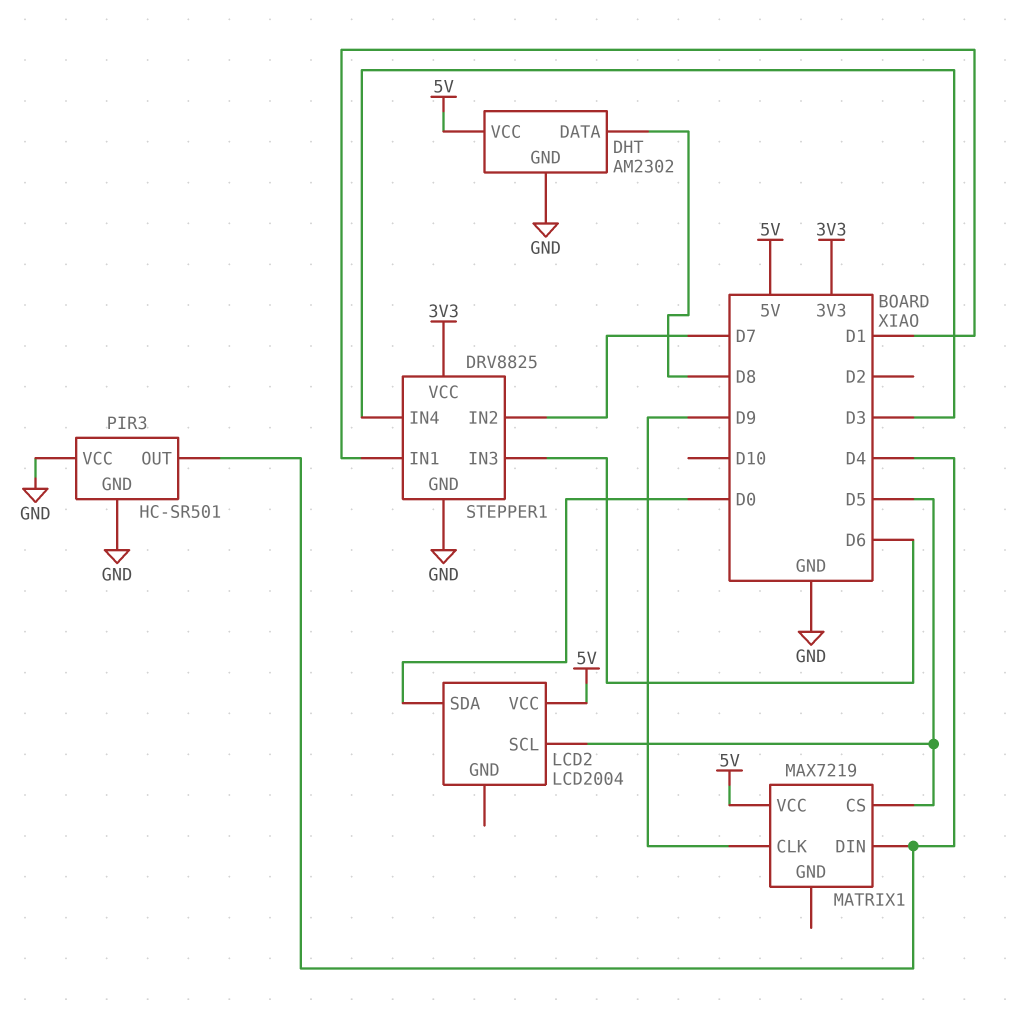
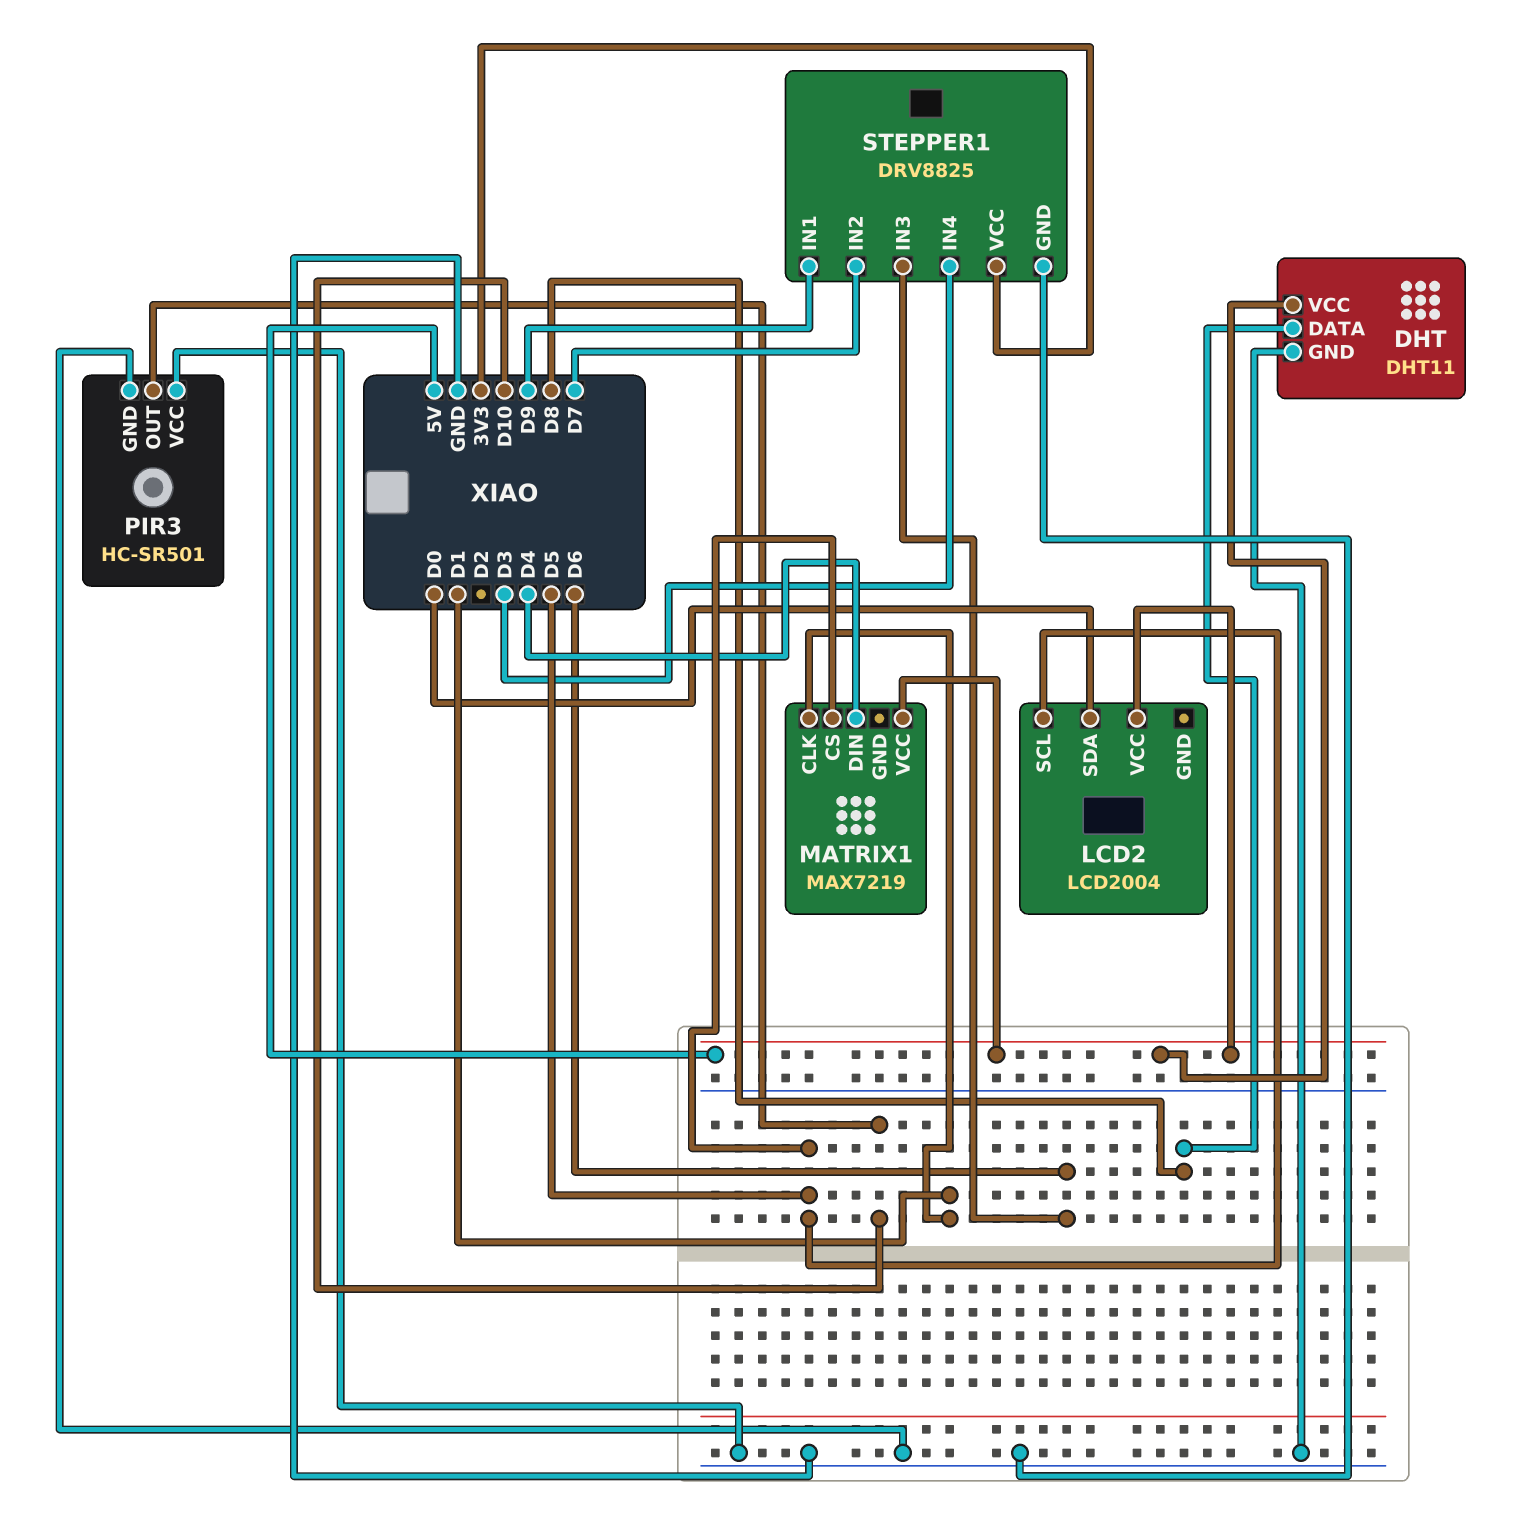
DHT: AM2302 -> DHT11
MATRIX1 pin CLK: D9 -> D1
PIR3 pin OUT: D4 -> D10
STEPPER1 pin IN1: D1 -> D9

